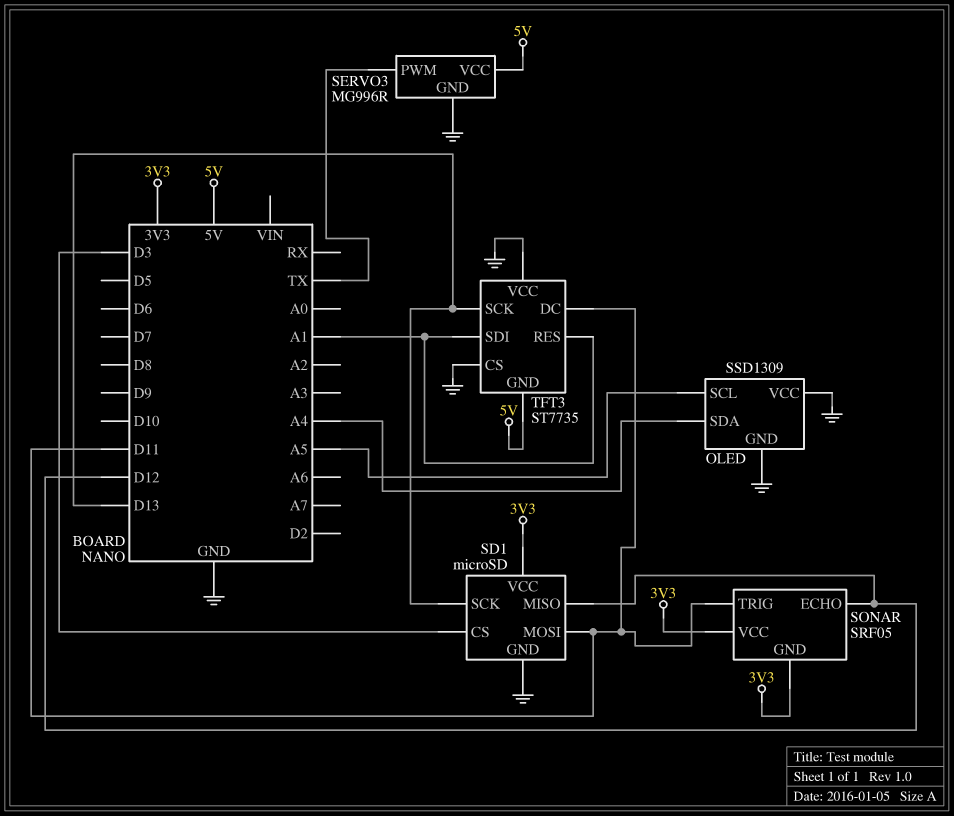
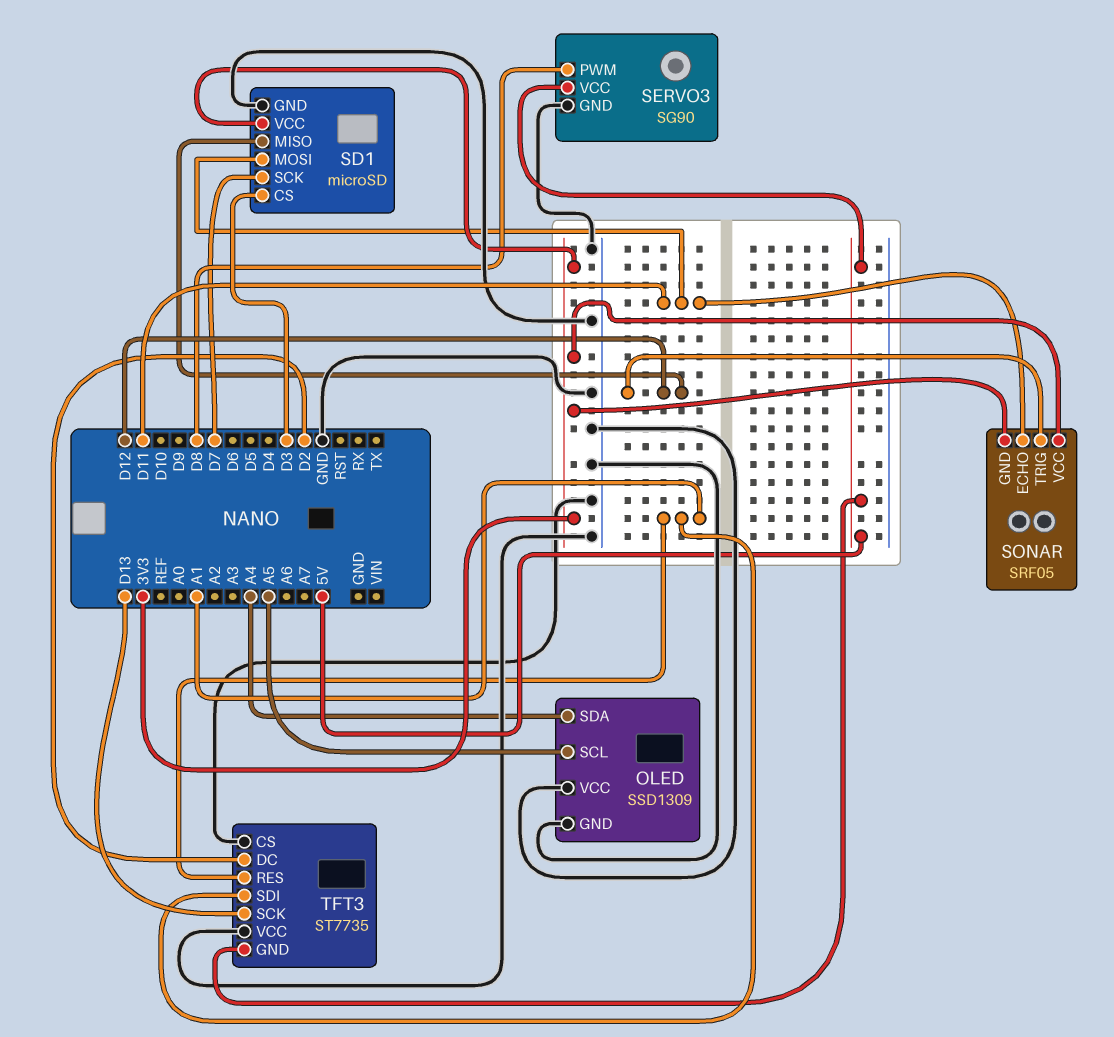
SD1 pin SCK: D13 -> D7
SERVO3: MG996R -> SG90
SERVO3 pin PWM: TX -> D8
SONAR pin ECHO: D12 -> D11
SONAR pin TRIG: D11 -> D12
TFT3 pin DC: D11 -> D2

